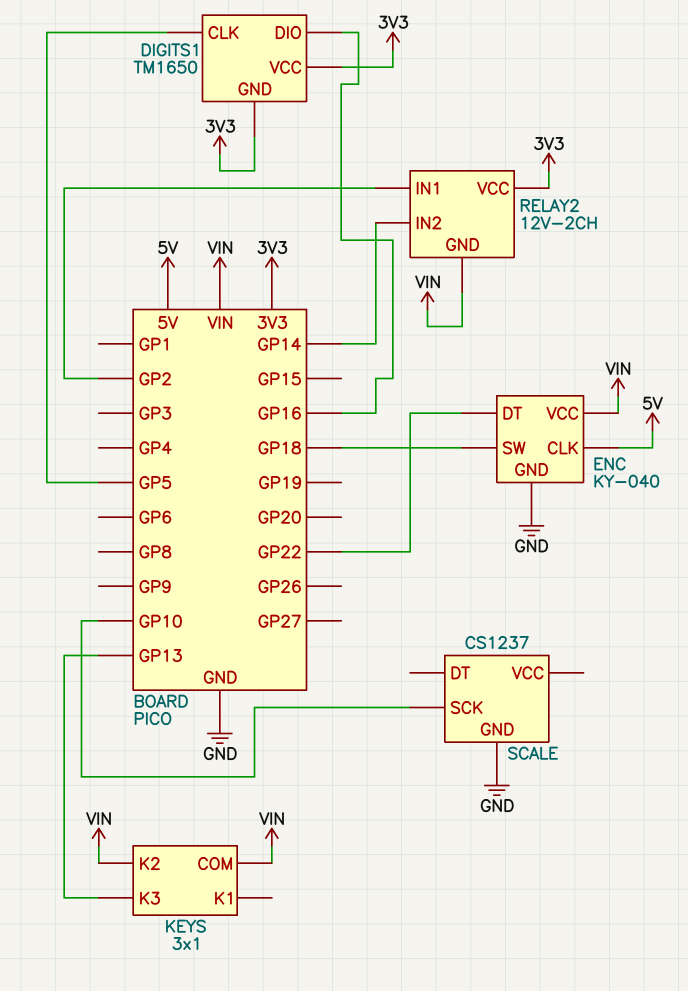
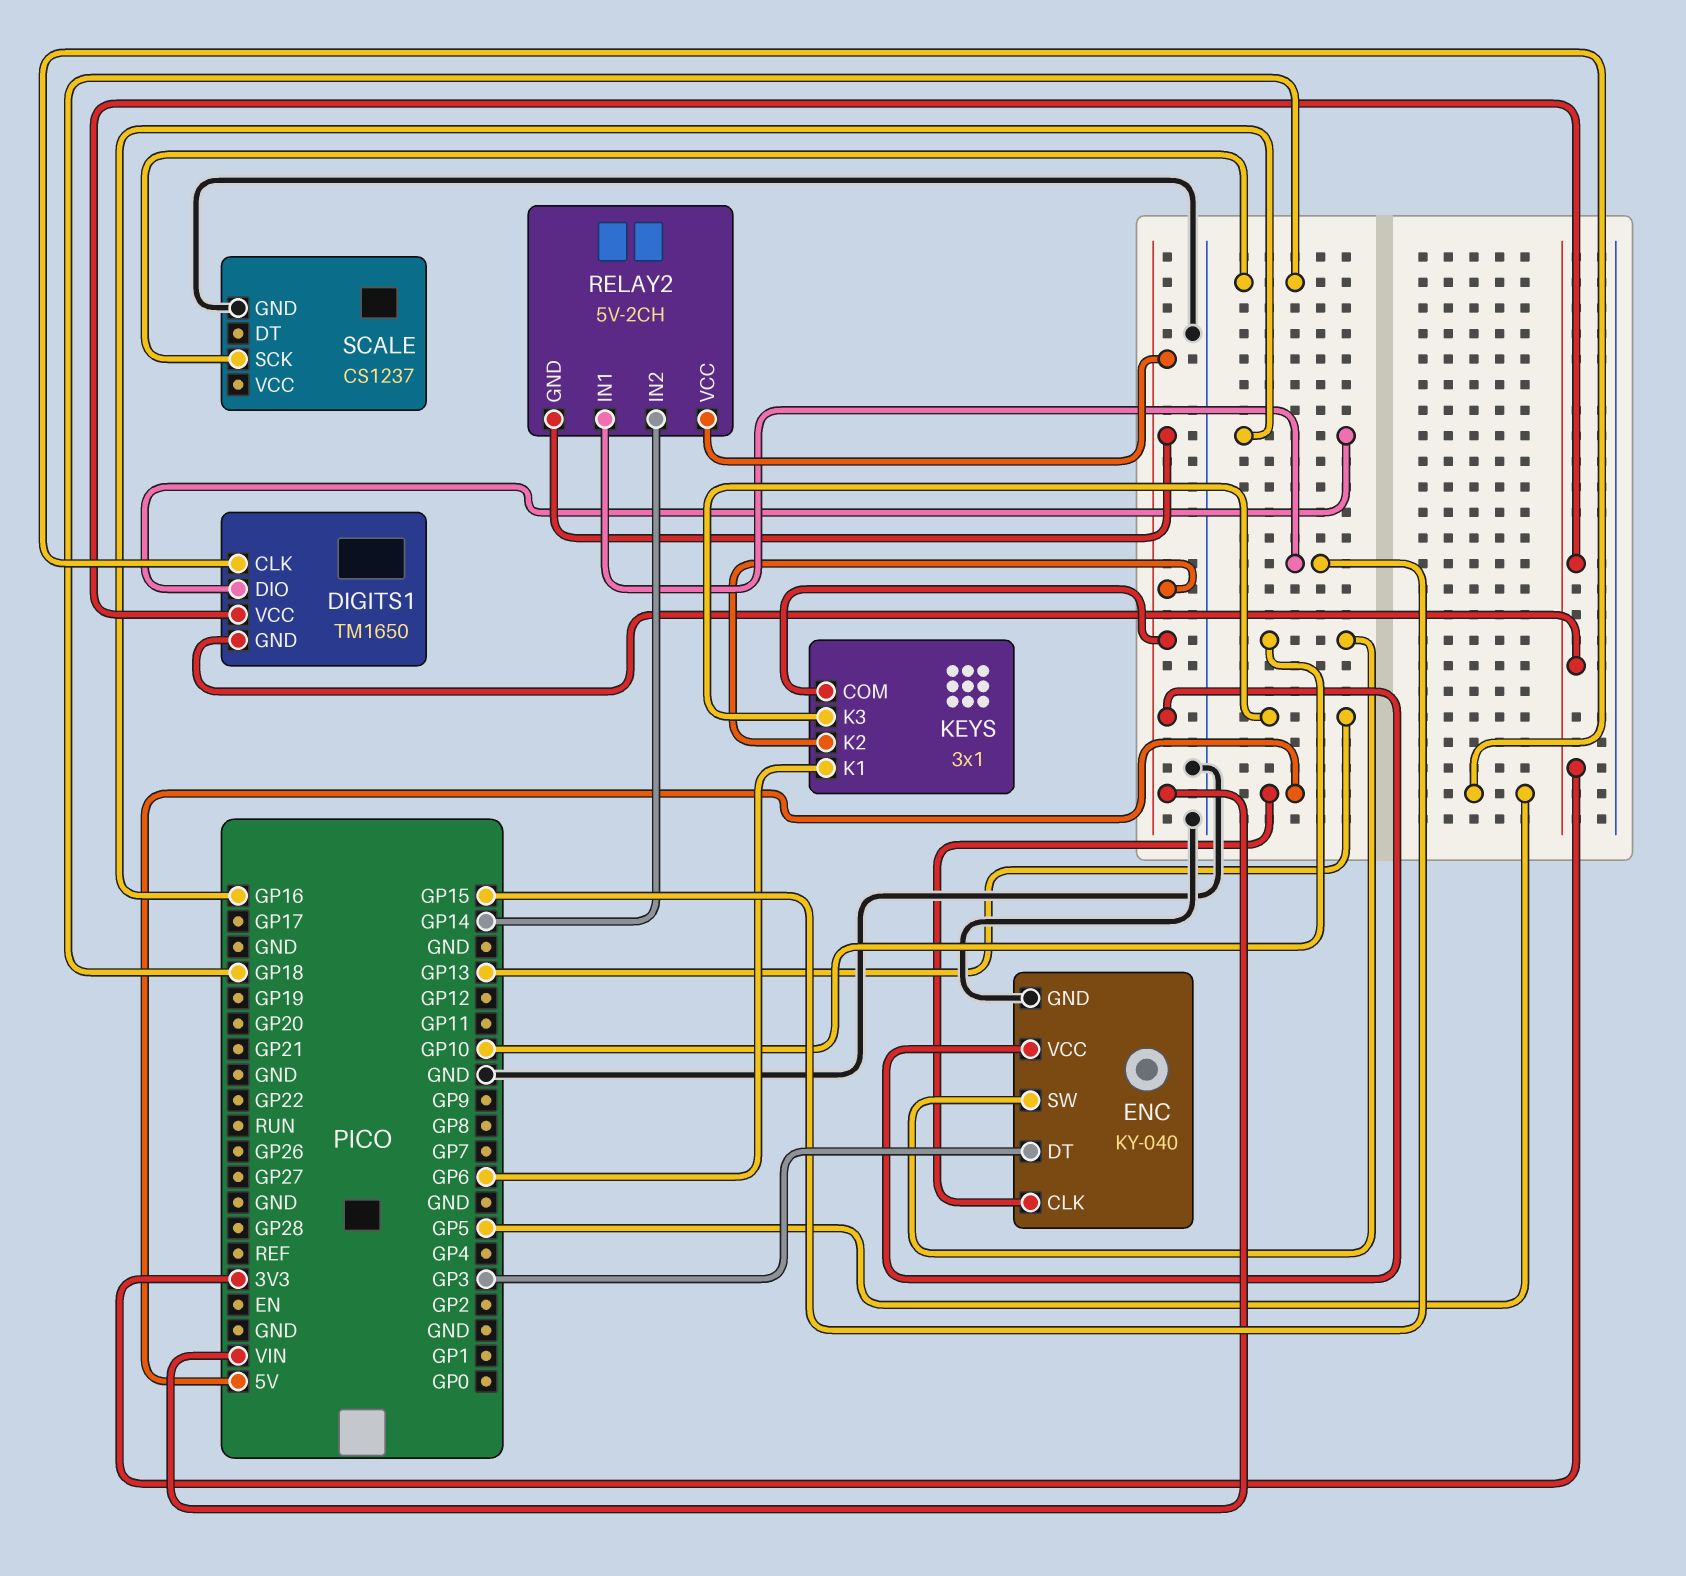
ENC pin DT: GP22 -> GP3
ENC pin SW: GP18 -> GP10
KEYS pin K1: none -> GP6
RELAY2: 12V-2CH -> 5V-2CH
RELAY2 pin IN1: GP2 -> GP15
RELAY2 pin VCC: 3V3 -> VIN
SCALE pin SCK: GP10 -> GP18

